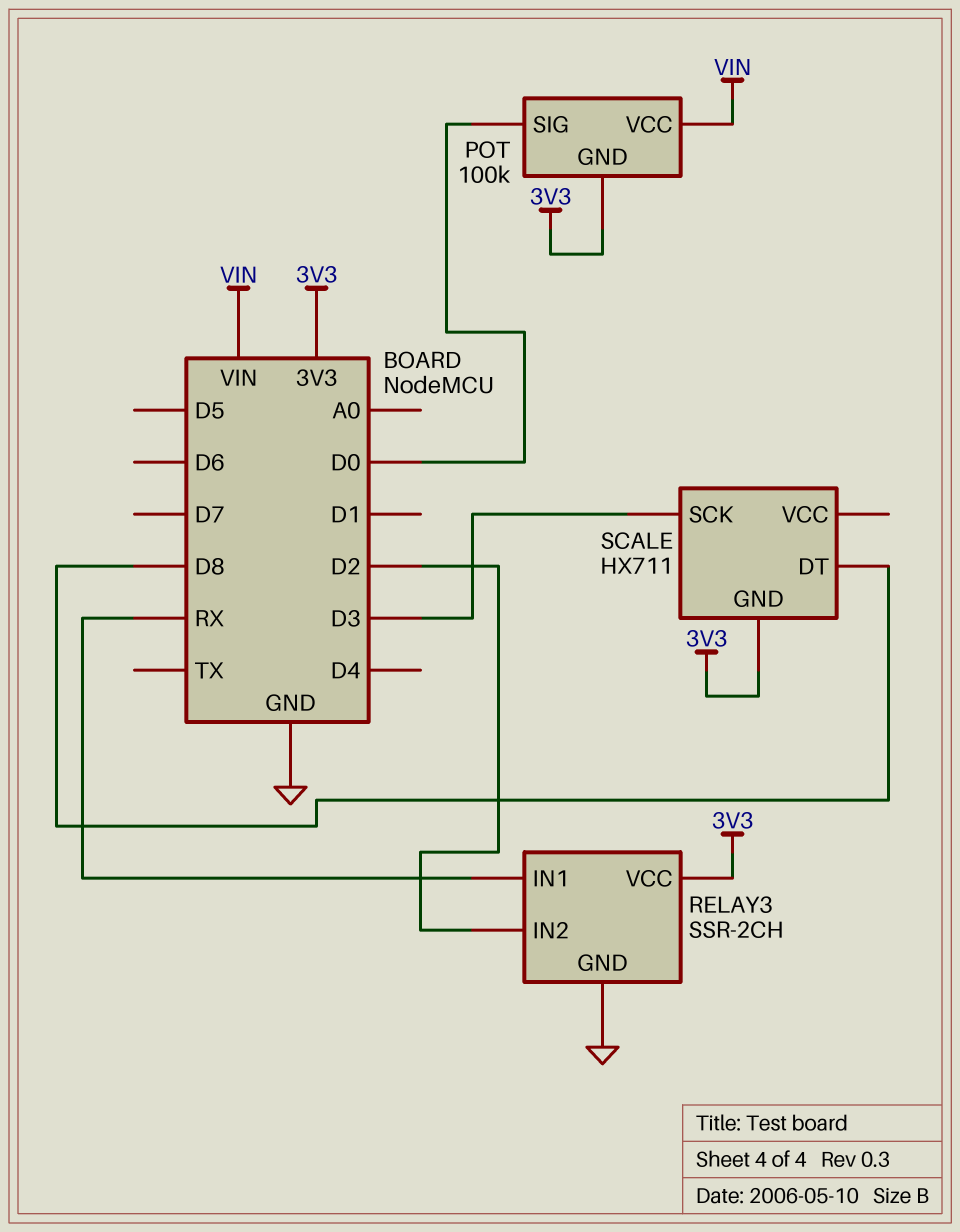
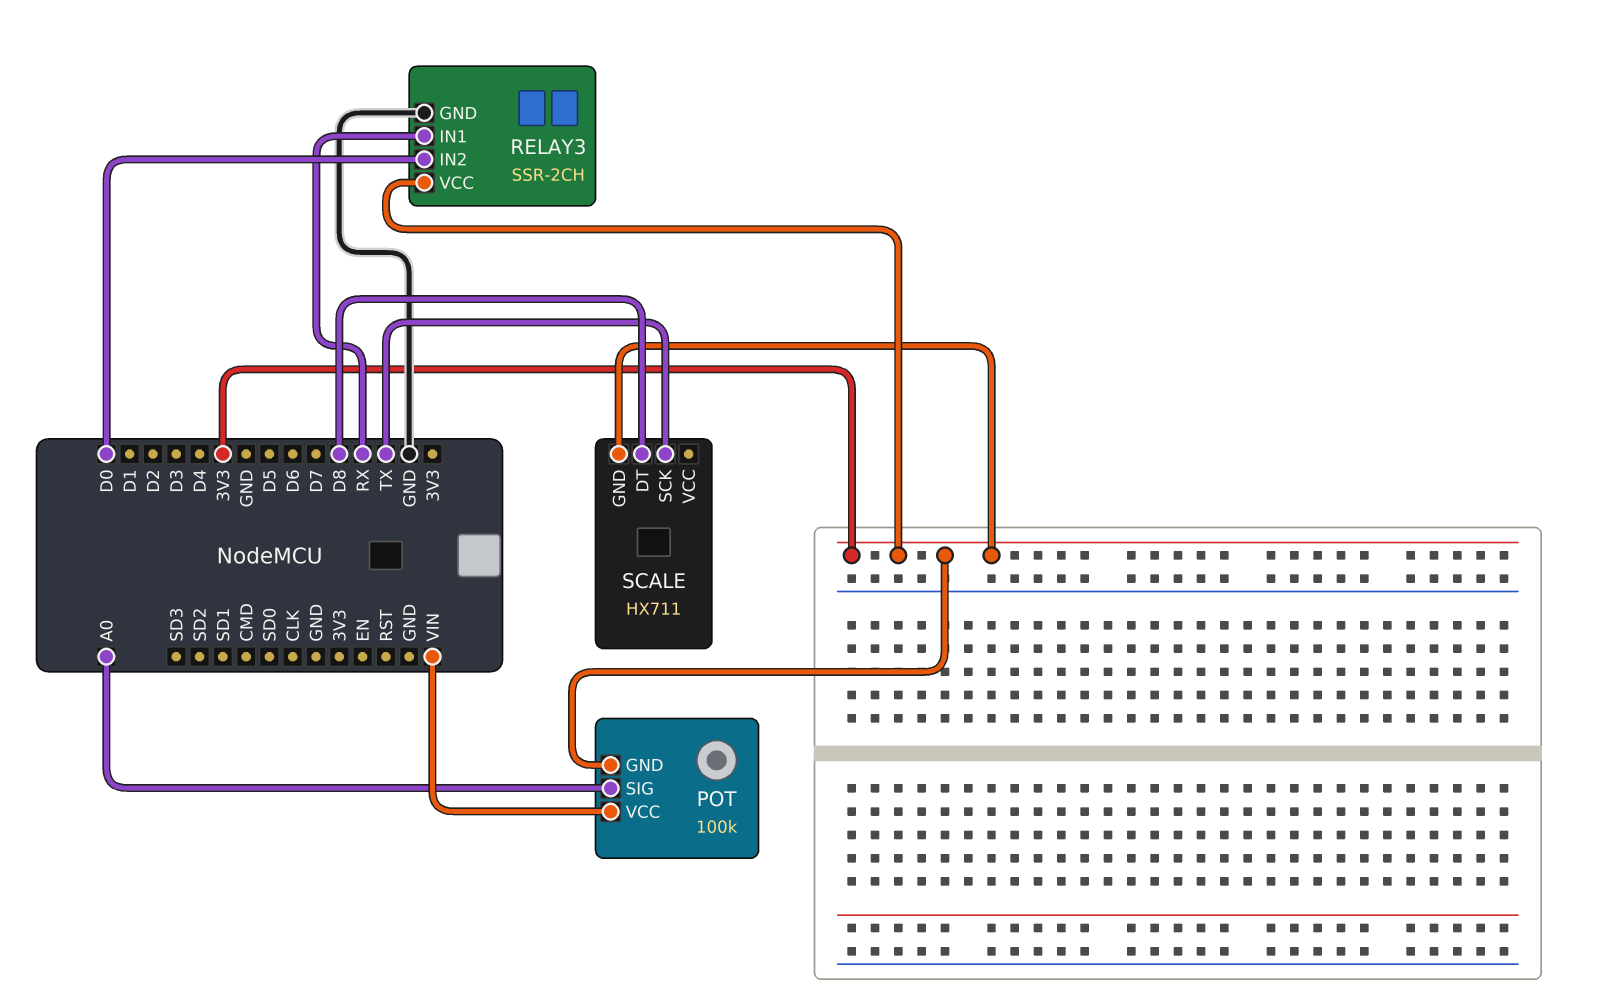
POT pin SIG: D0 -> A0
RELAY3 pin IN2: D2 -> D0
SCALE pin SCK: D3 -> TX

